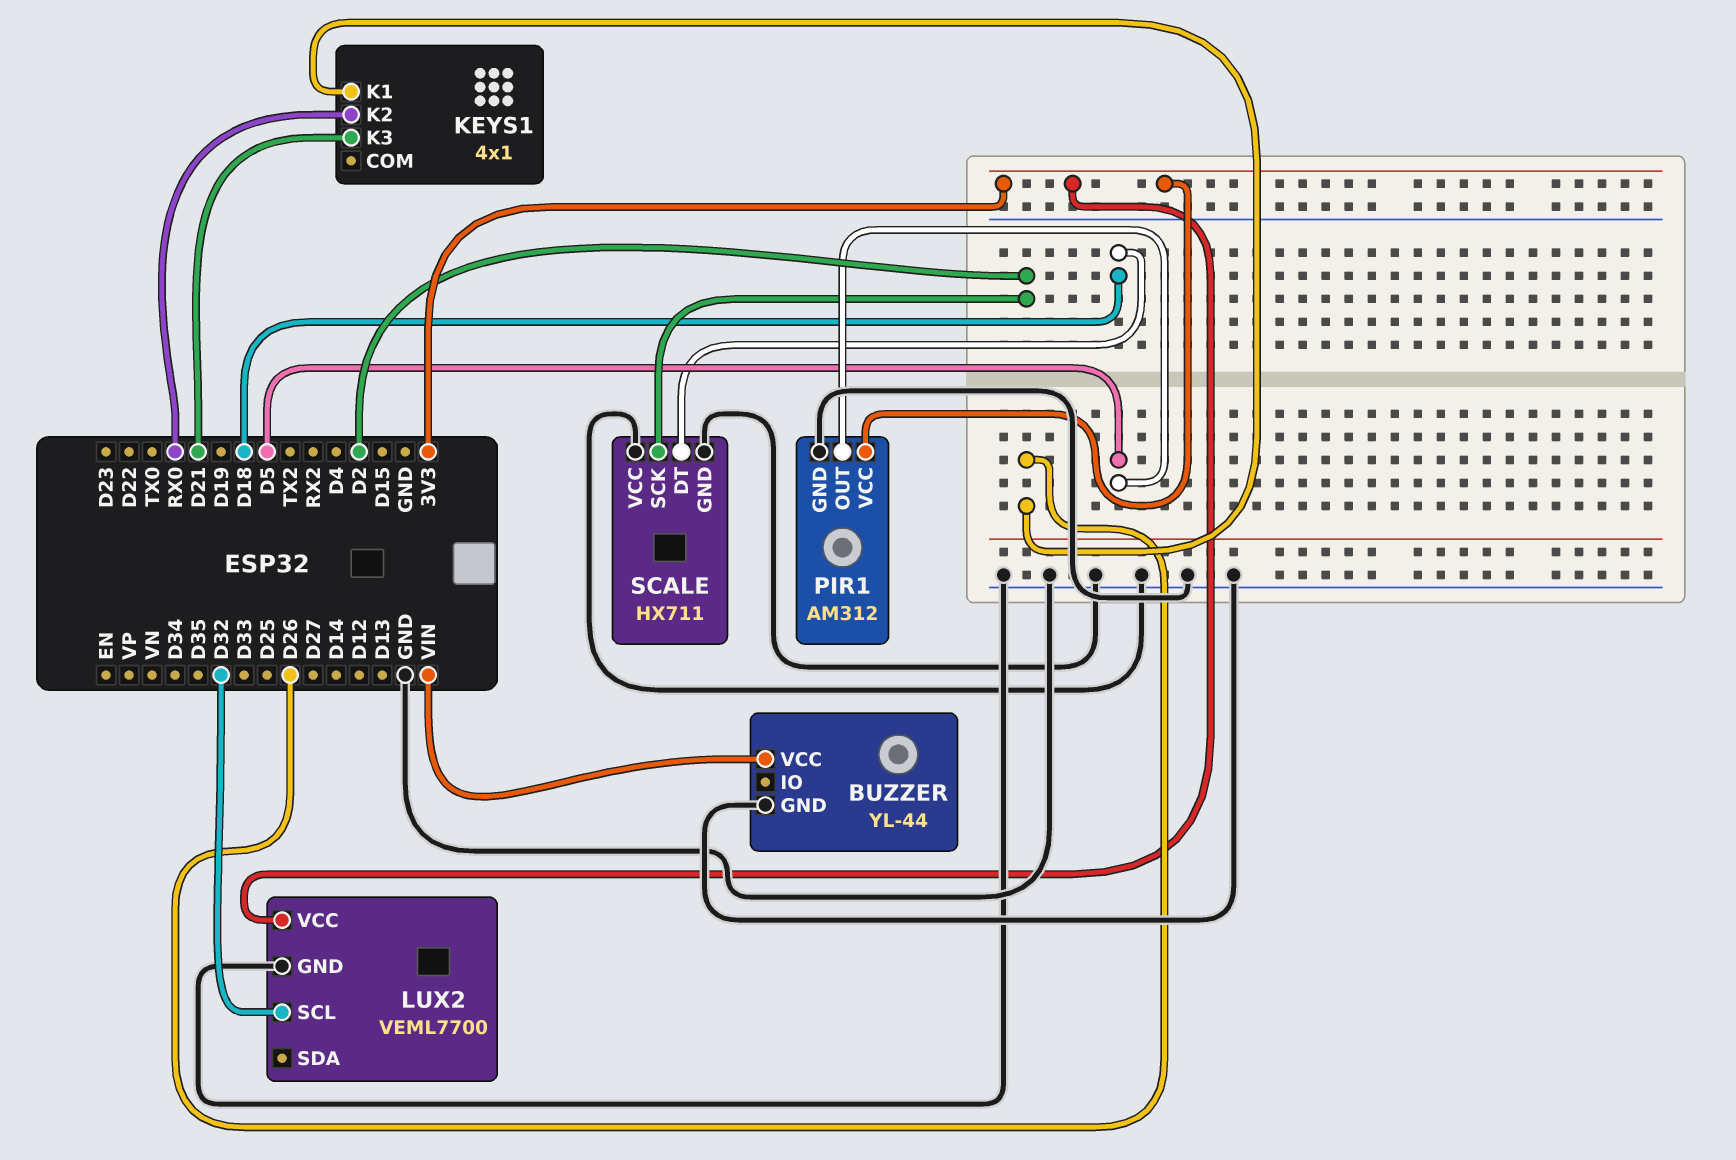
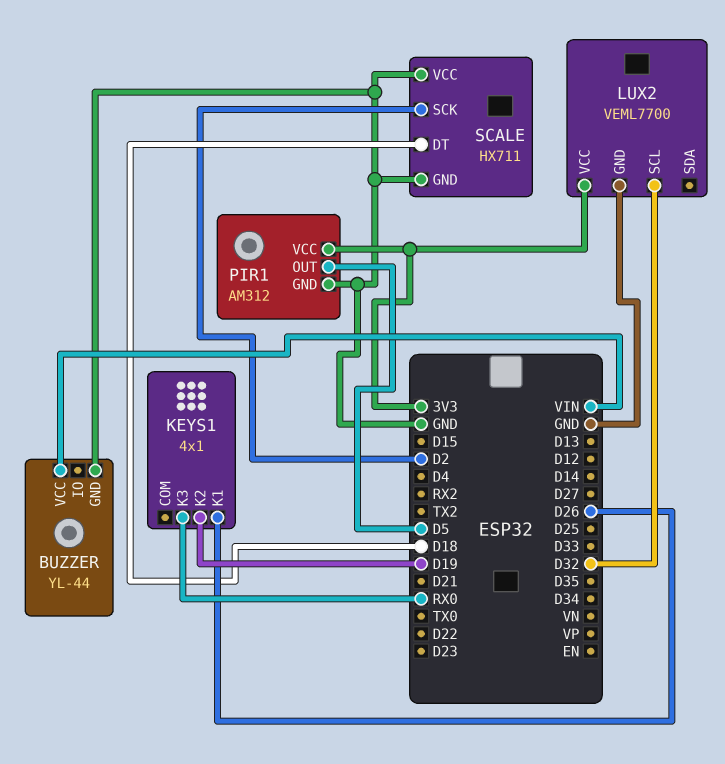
KEYS1 pin K2: RX0 -> D19
KEYS1 pin K3: D21 -> RX0

